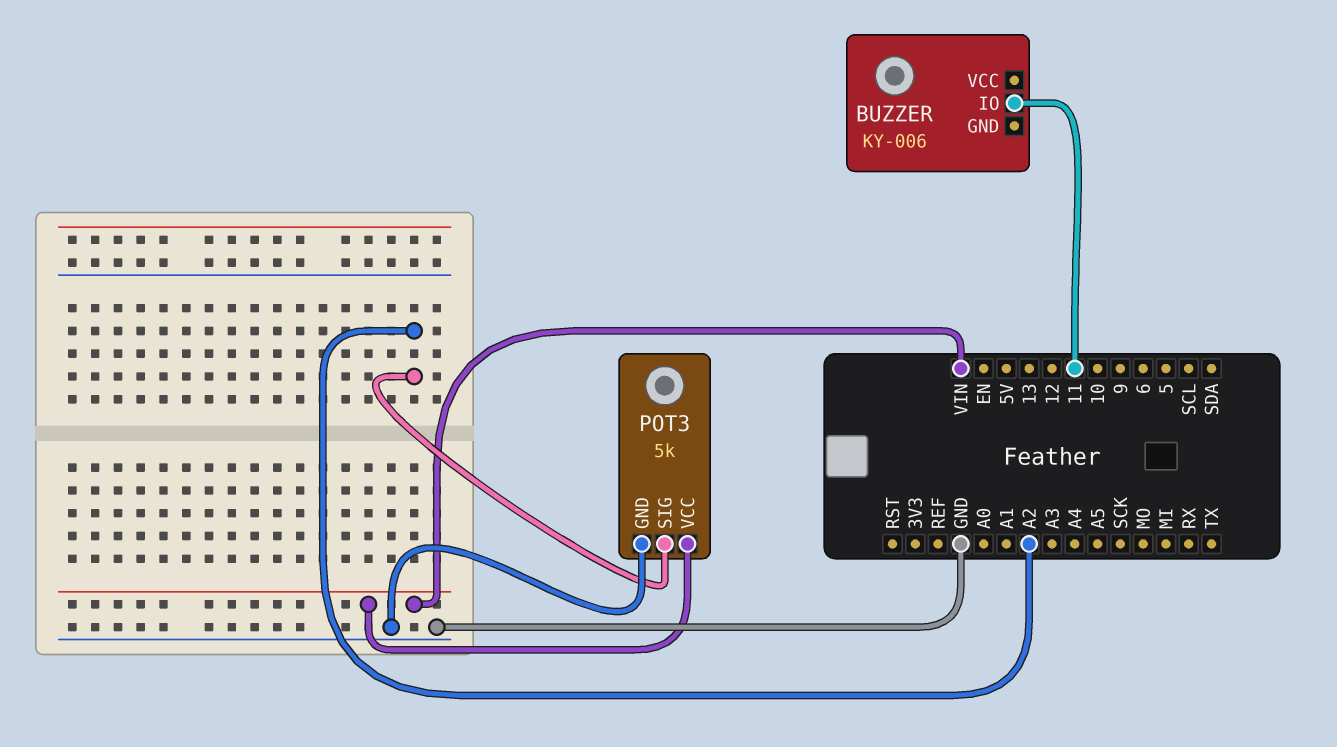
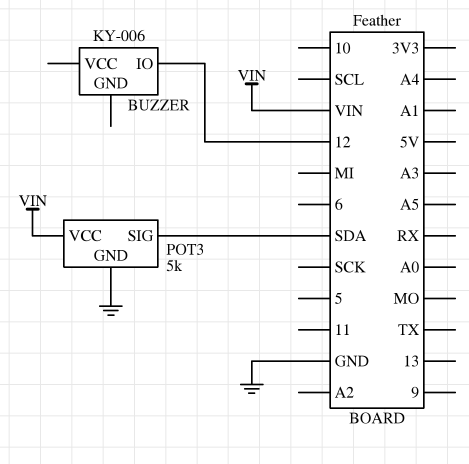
BUZZER pin IO: 11 -> 12
POT3 pin SIG: A2 -> SDA

